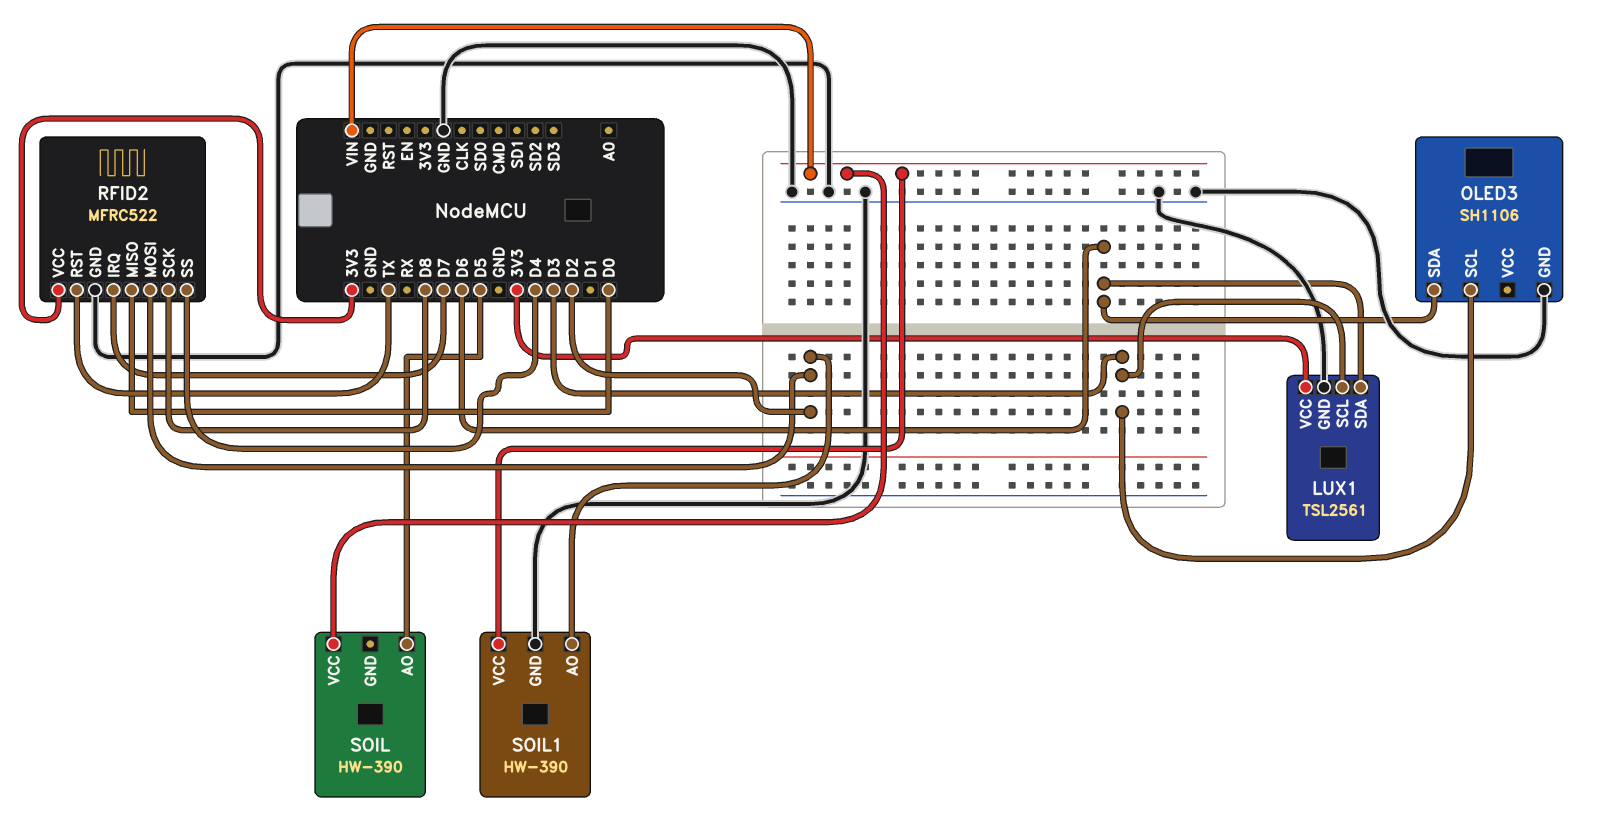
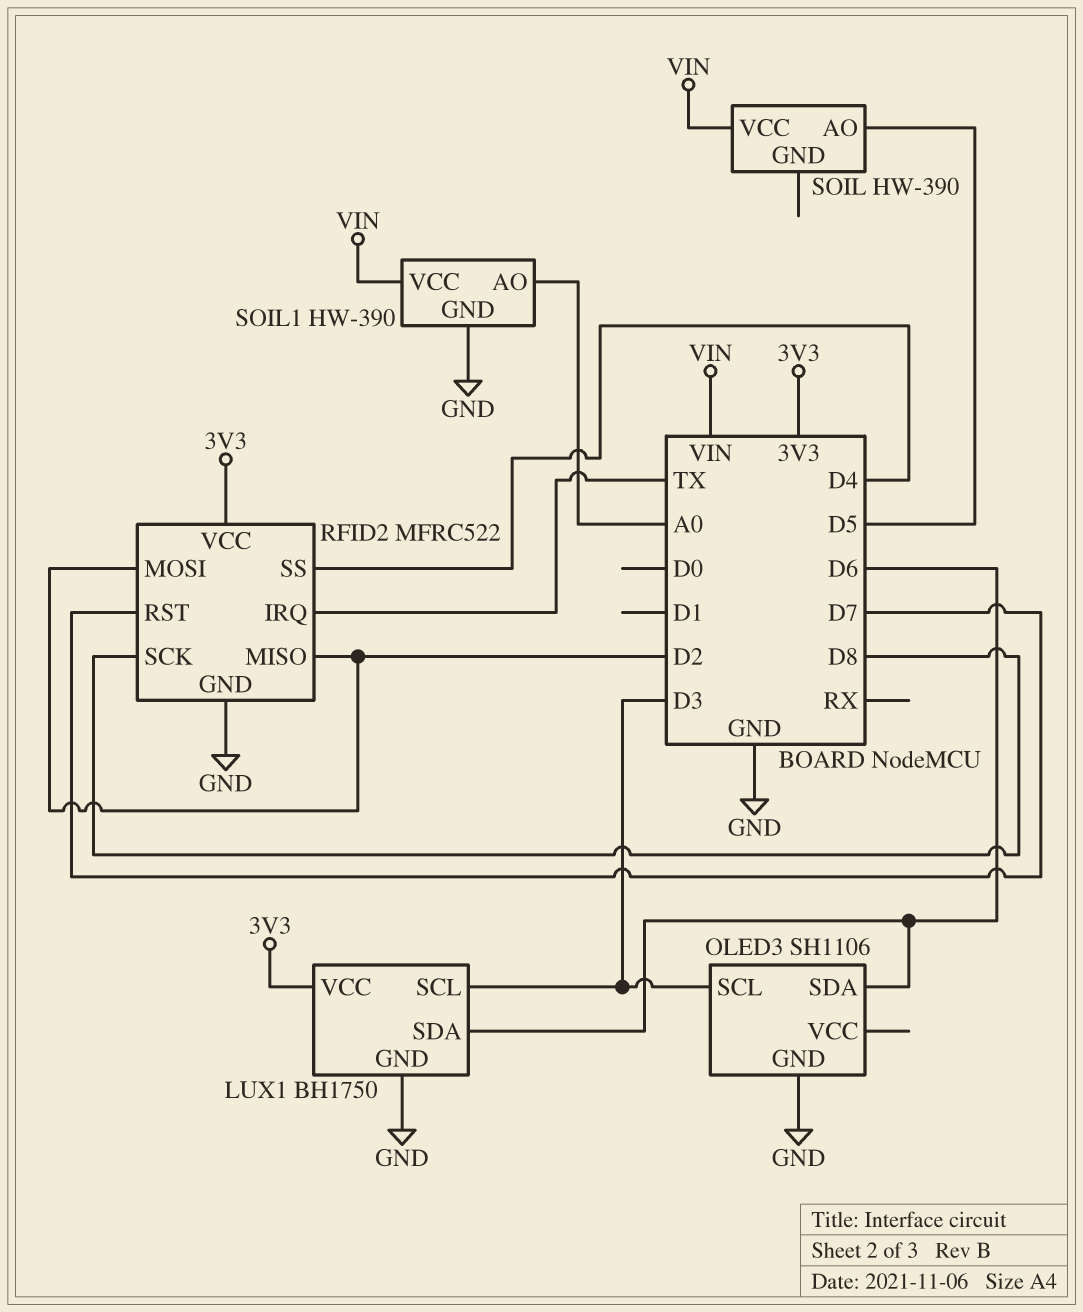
LUX1: TSL2561 -> BH1750
RFID2 pin IRQ: D7 -> TX
RFID2 pin MISO: D0 -> D2
RFID2 pin RST: TX -> D7
SOIL1 pin AO: D2 -> A0

